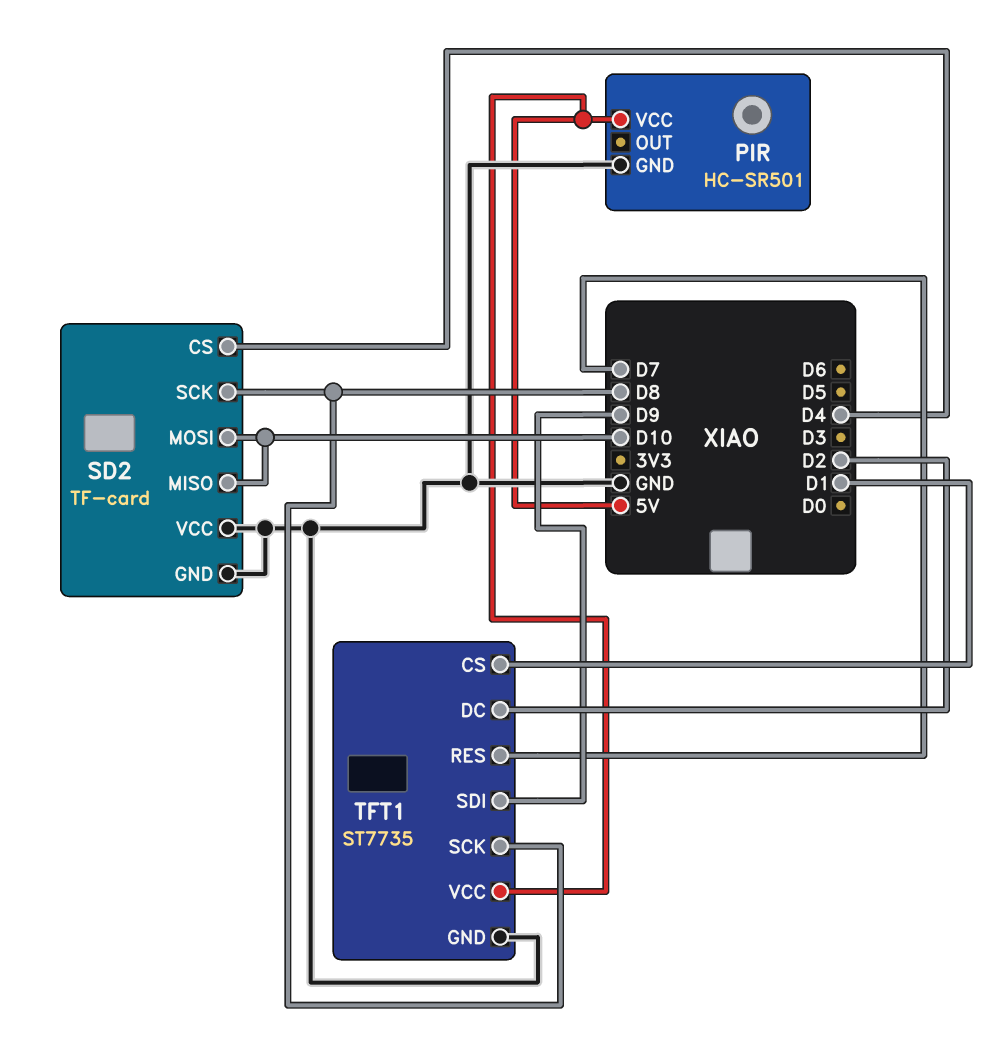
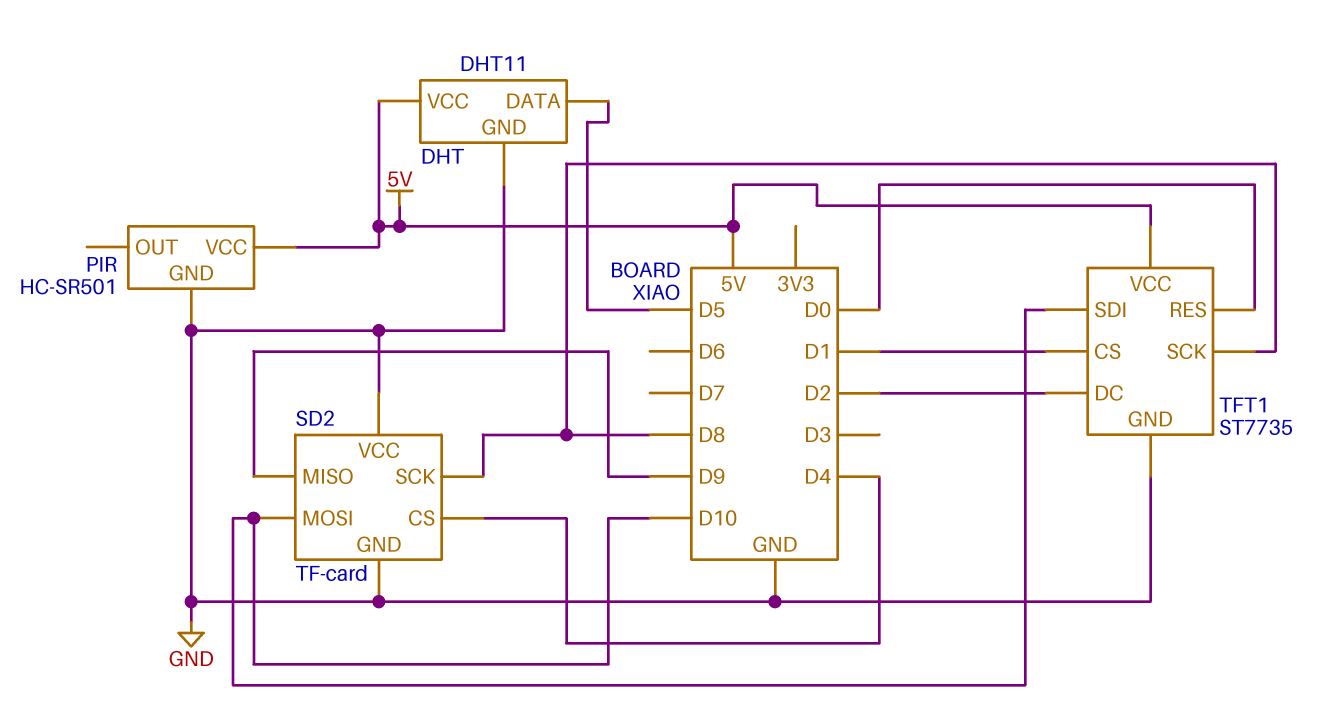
DHT: none -> DHT11
DHT pin DATA: none -> D5
DHT pin GND: none -> GND
DHT pin VCC: none -> 5V
SD2 pin MISO: D10 -> D9
TFT1 pin RES: D7 -> D0
TFT1 pin SDI: D9 -> D10

